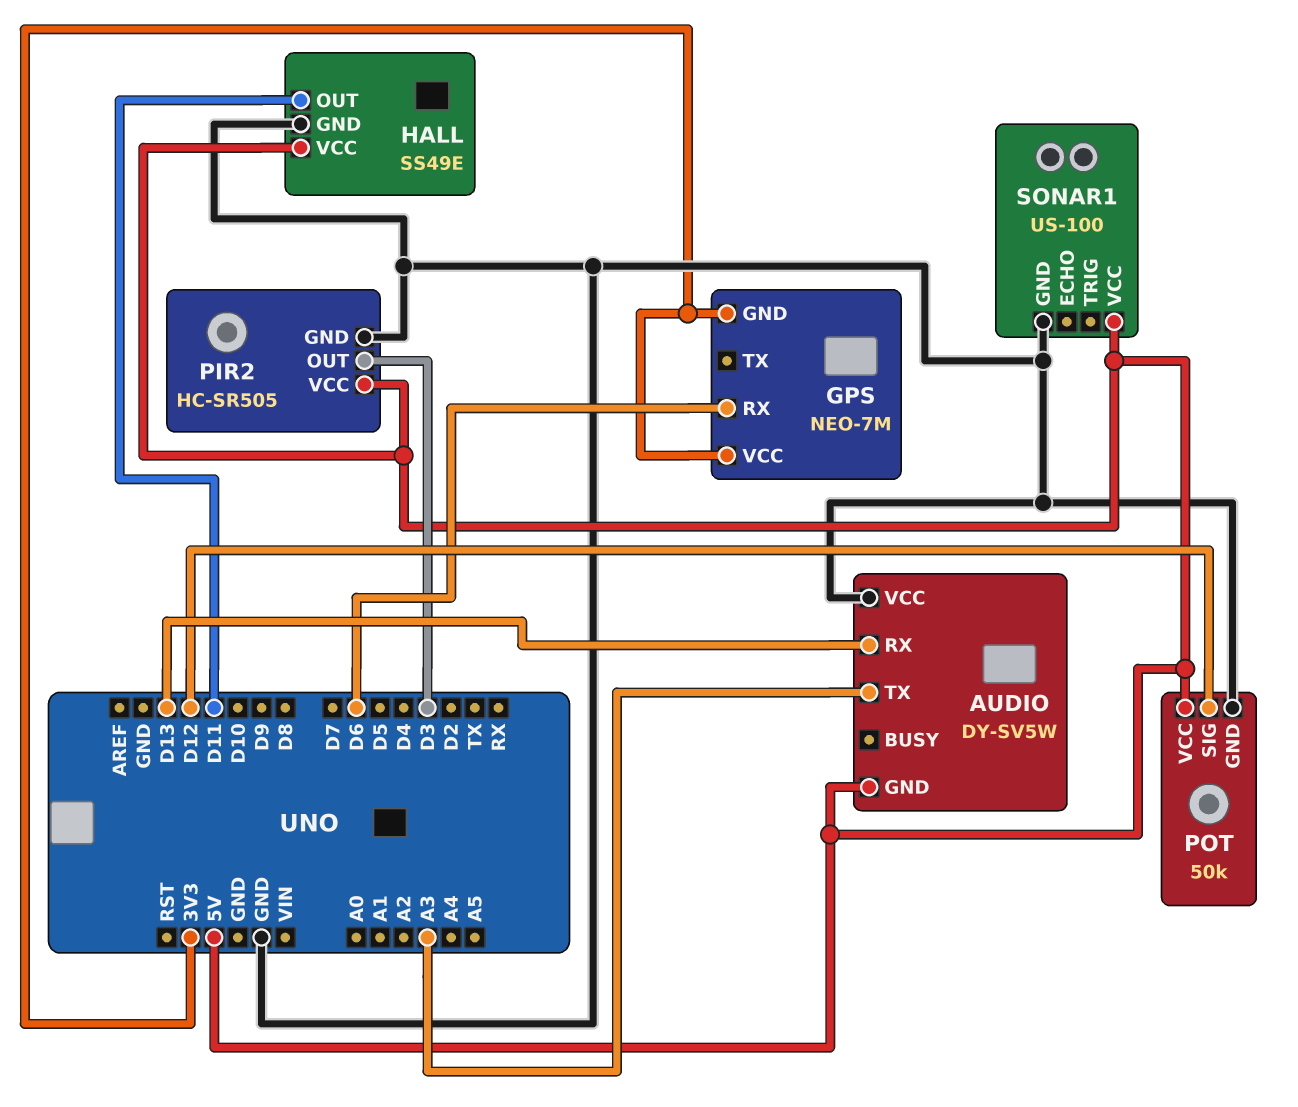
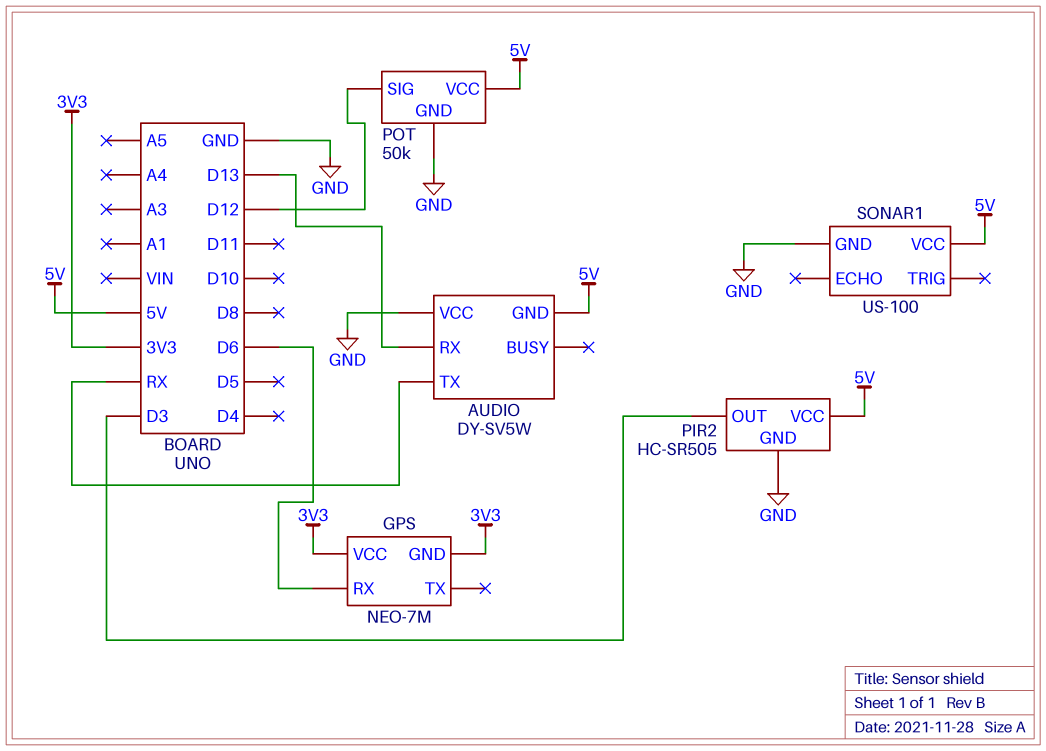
AUDIO pin TX: A3 -> RX
HALL: SS49E -> none
HALL pin GND: GND -> none
HALL pin OUT: D11 -> none
HALL pin VCC: 5V -> none

